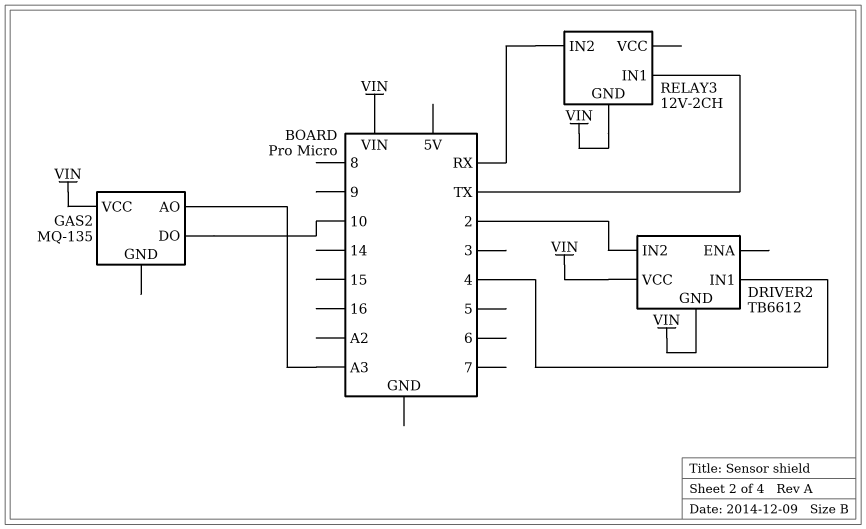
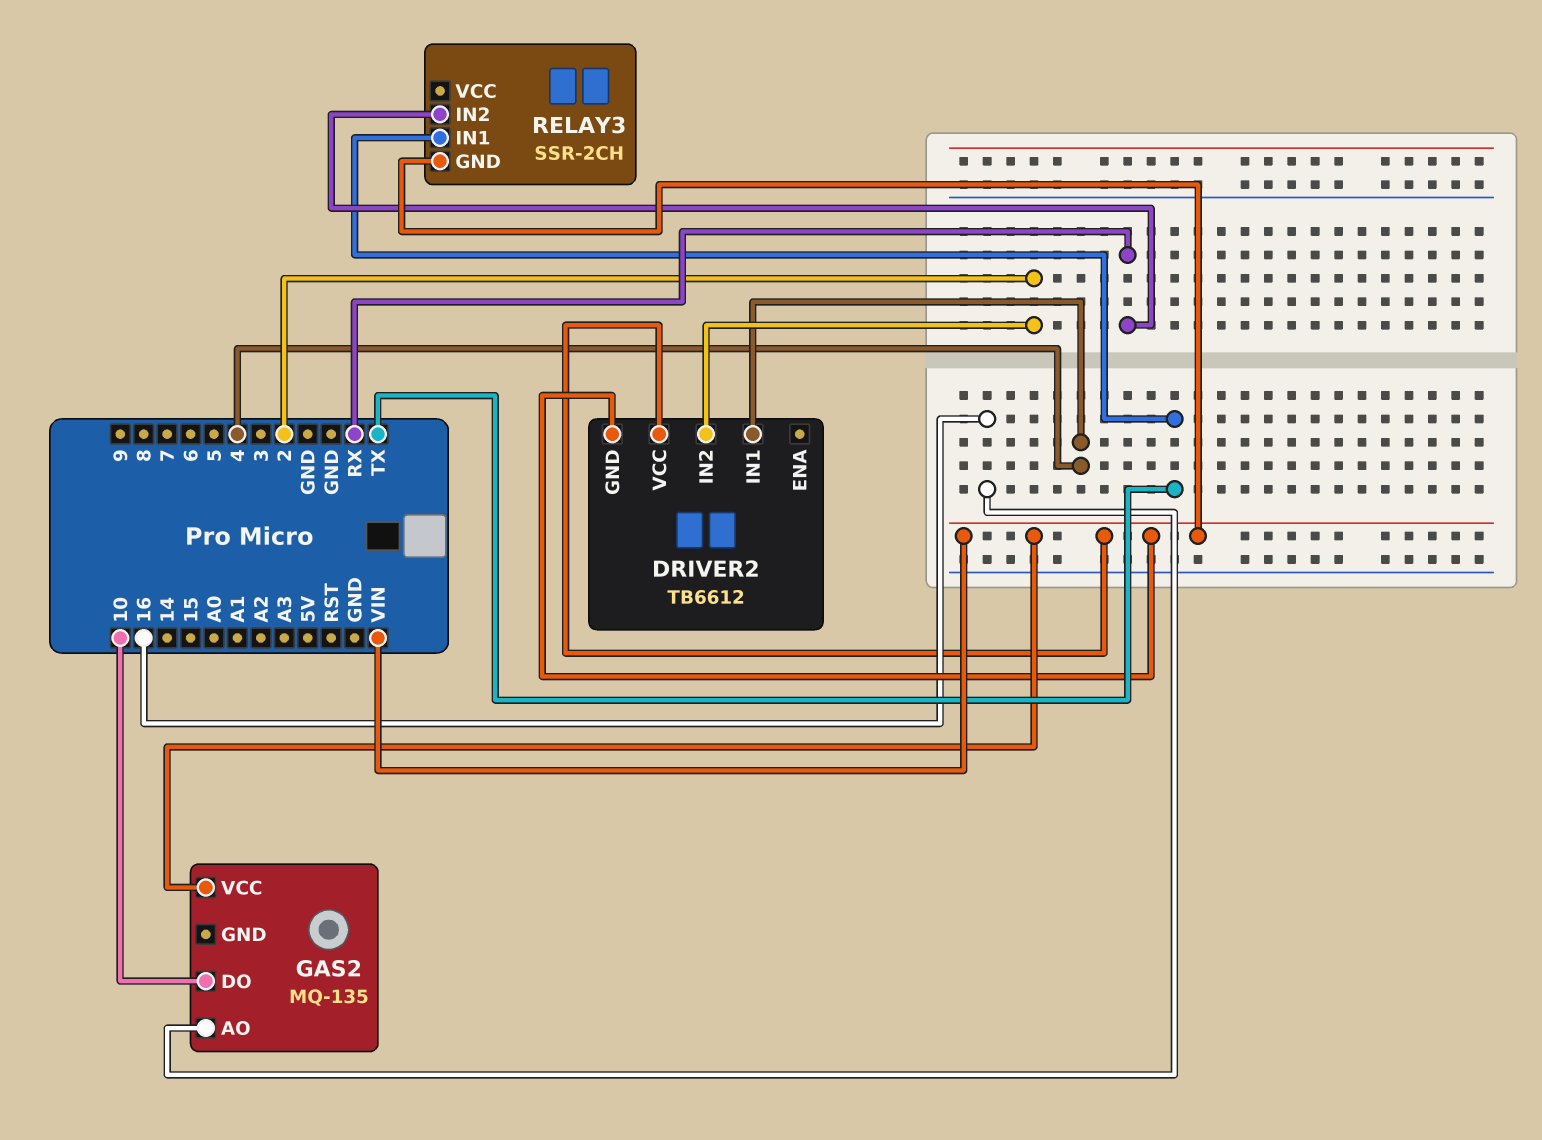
GAS2 pin AO: A3 -> 16
RELAY3: 12V-2CH -> SSR-2CH

